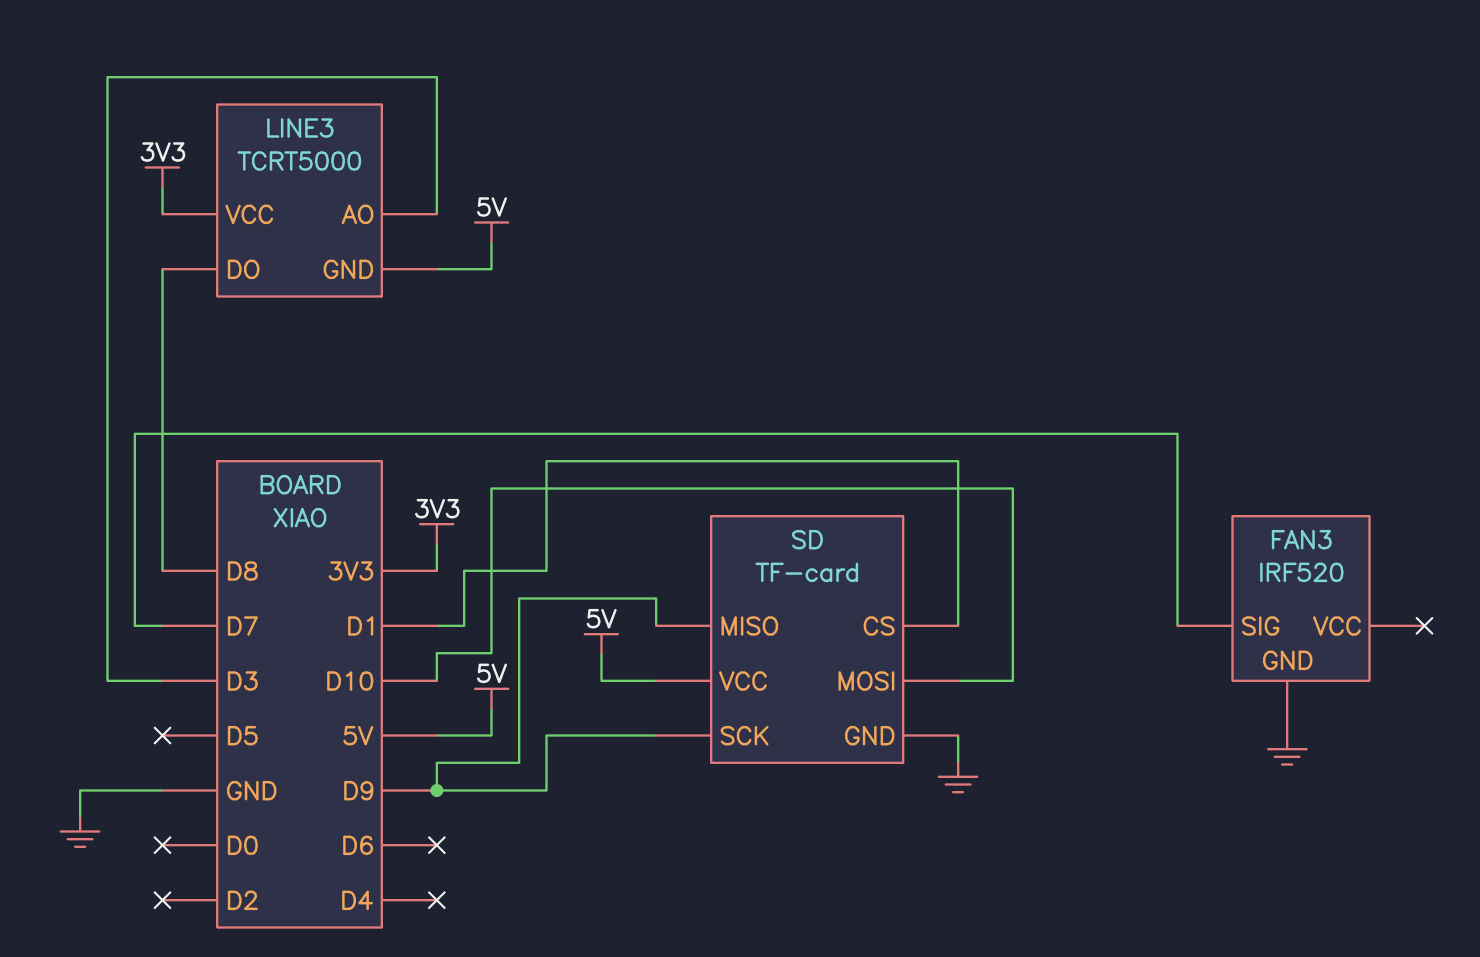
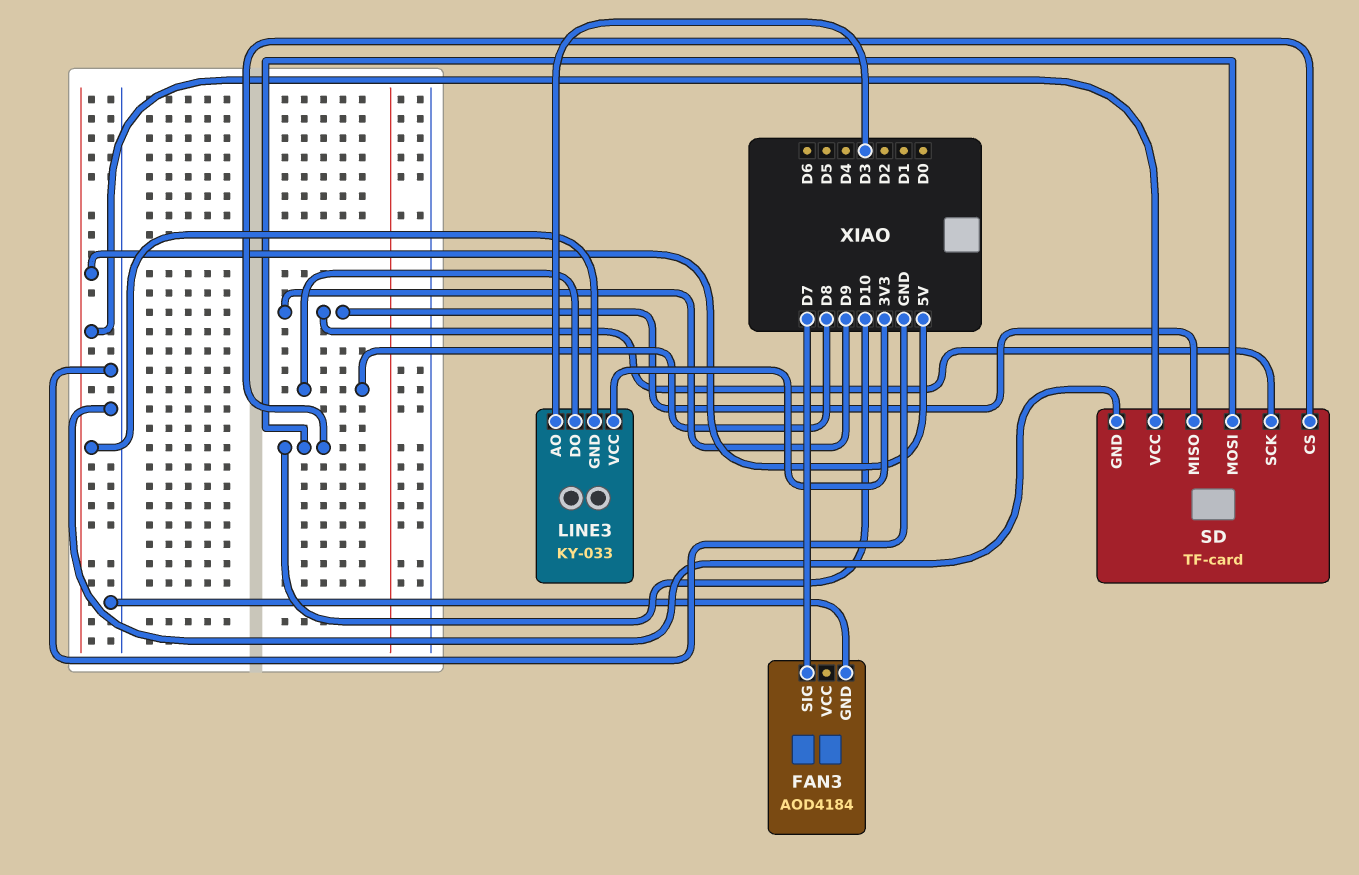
FAN3: IRF520 -> AOD4184
LINE3: TCRT5000 -> KY-033
SD pin CS: D1 -> D10

